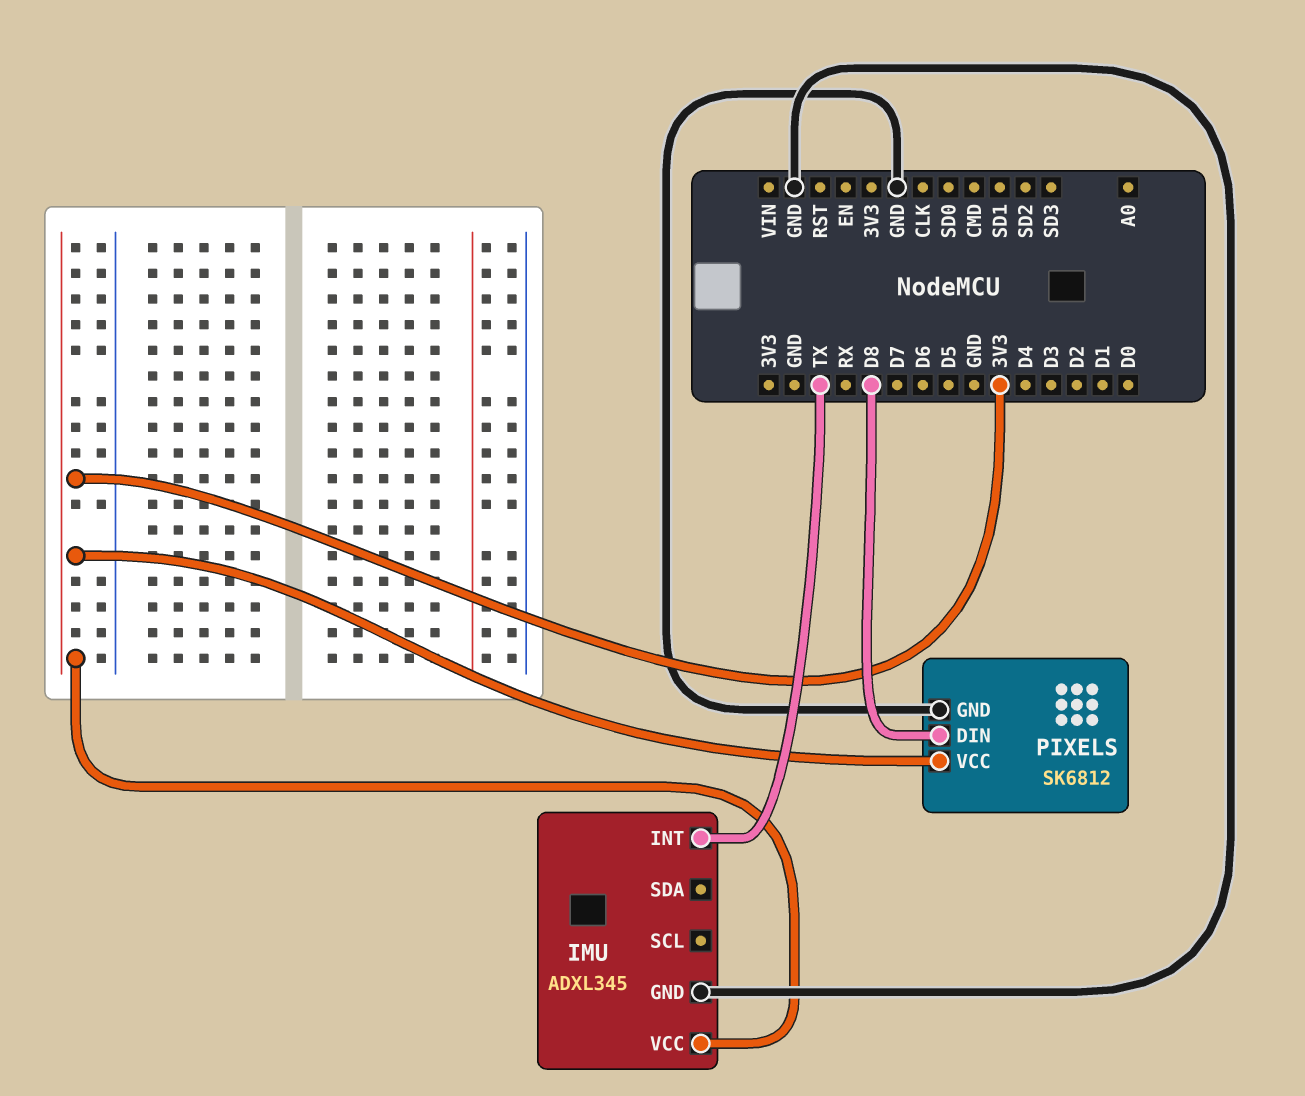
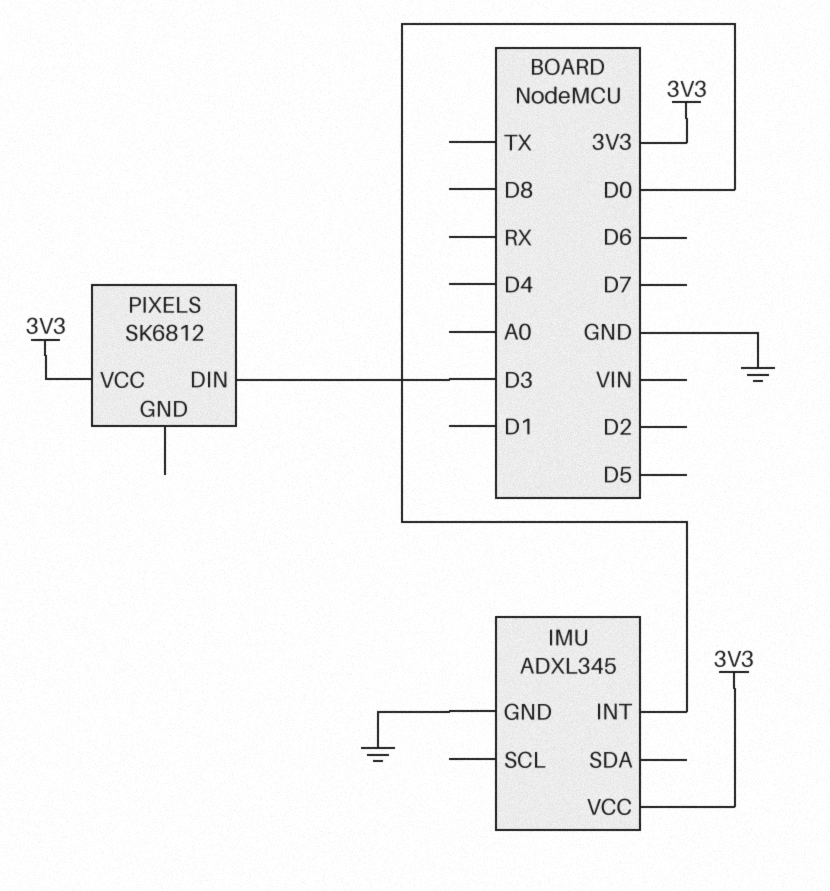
IMU pin INT: TX -> D0
PIXELS pin DIN: D8 -> D3
PIXELS pin GND: GND -> none

